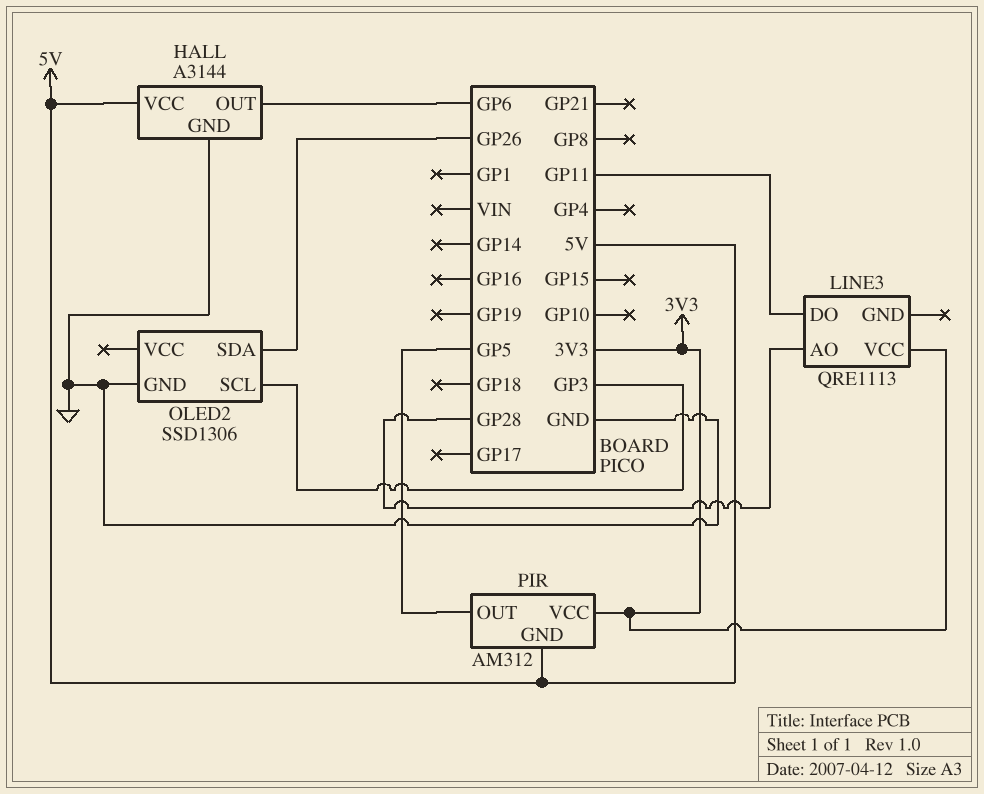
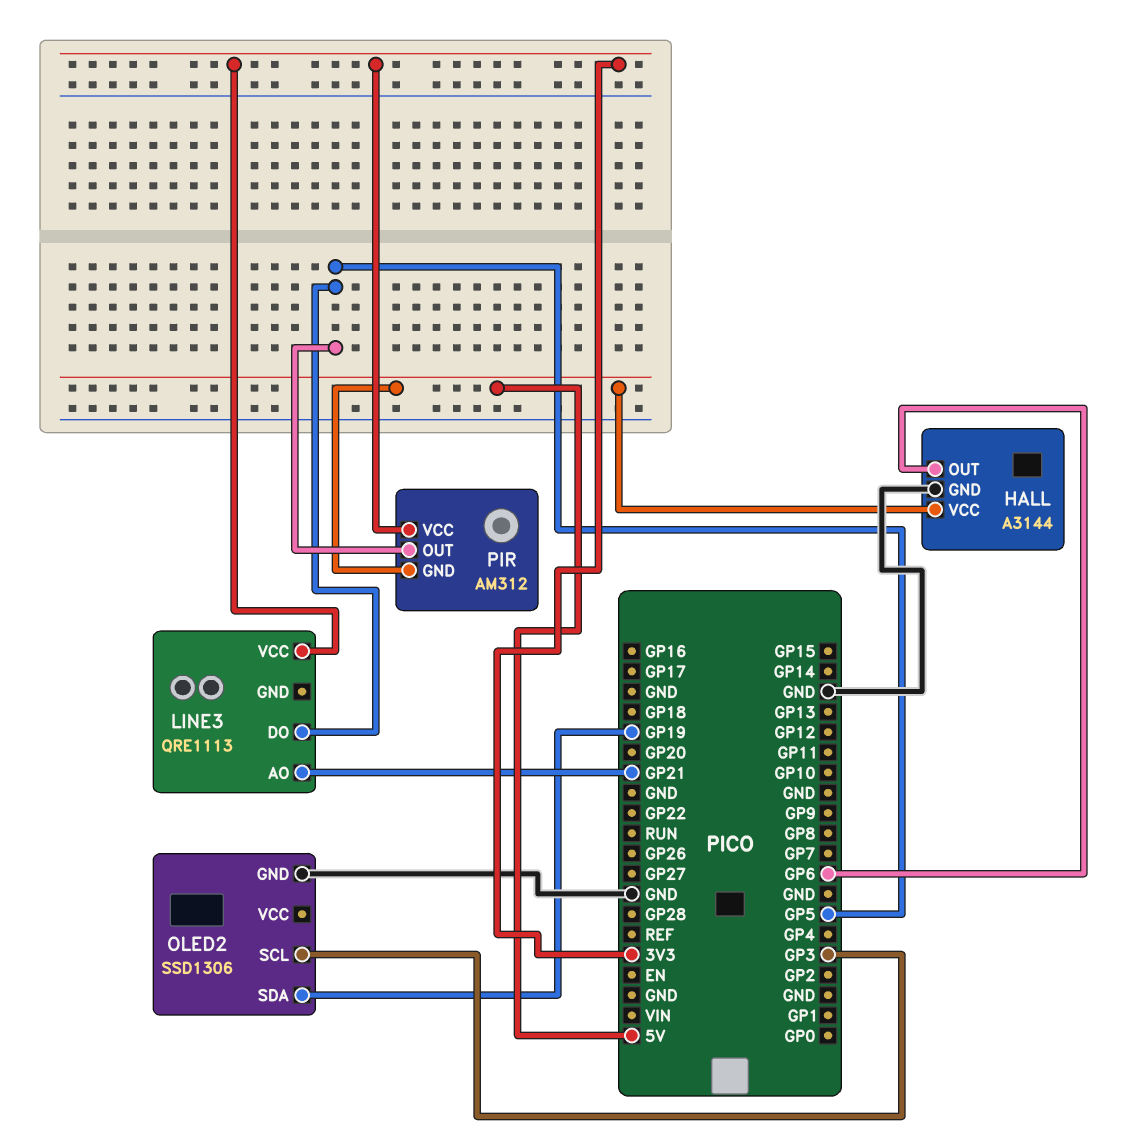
LINE3 pin AO: GP28 -> GP21
LINE3 pin DO: GP11 -> GP5
OLED2 pin SDA: GP26 -> GP19

